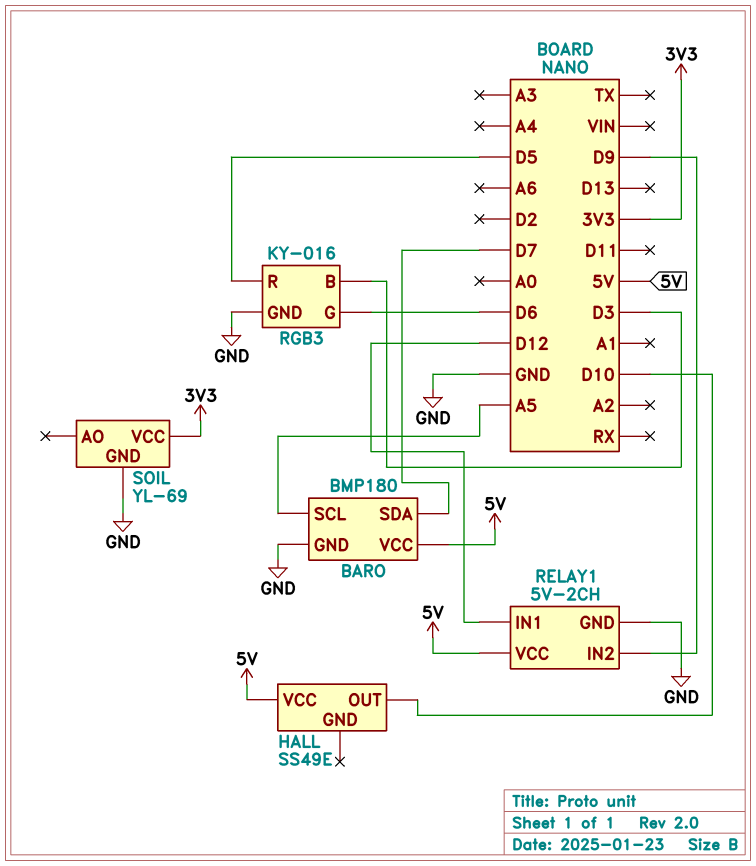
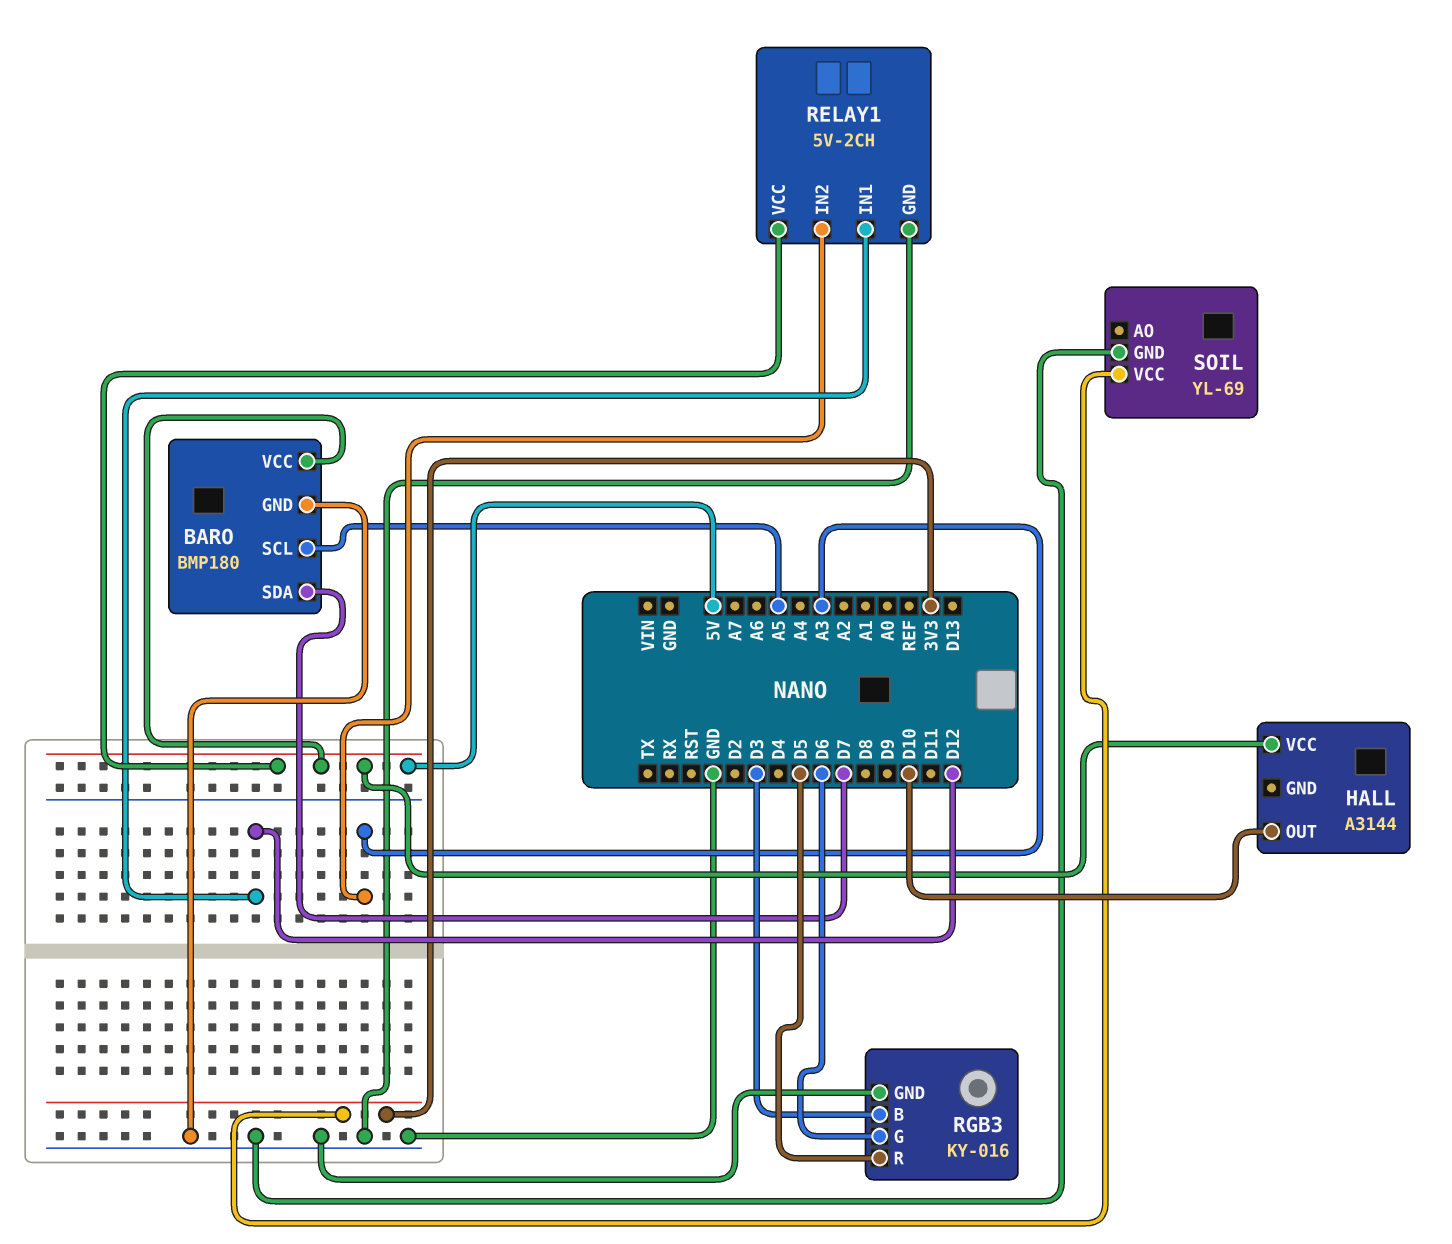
HALL: SS49E -> A3144
RELAY1 pin IN2: D9 -> A3

